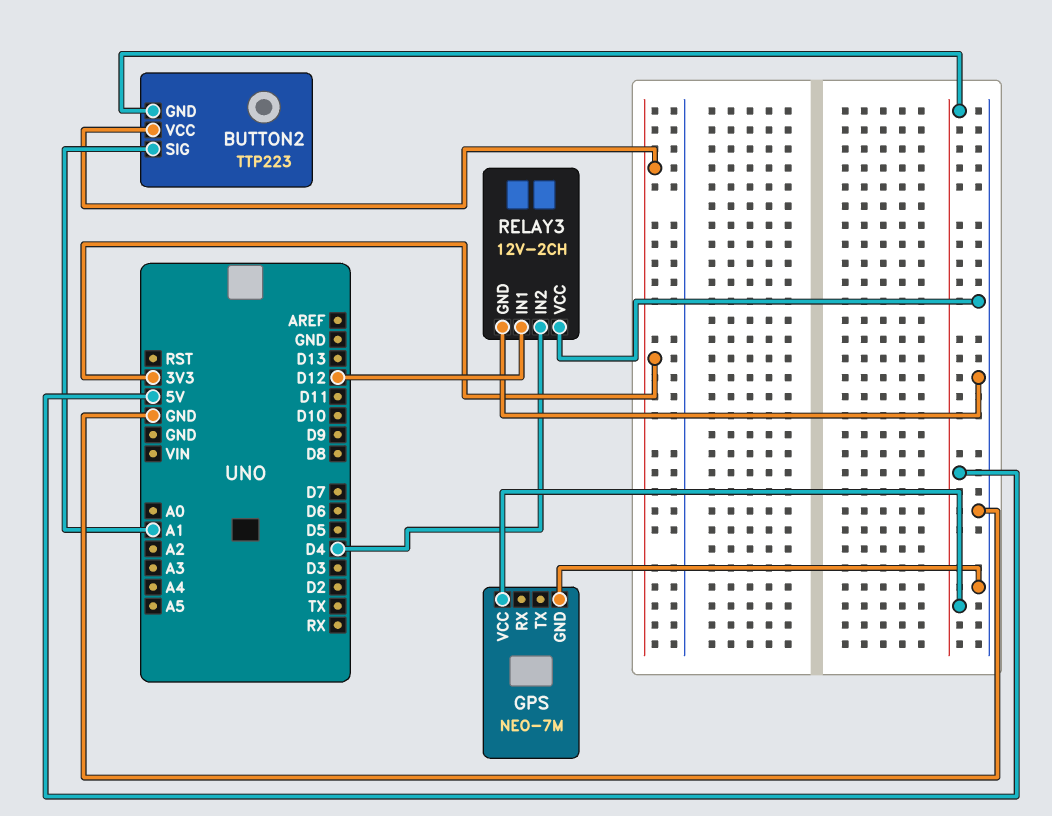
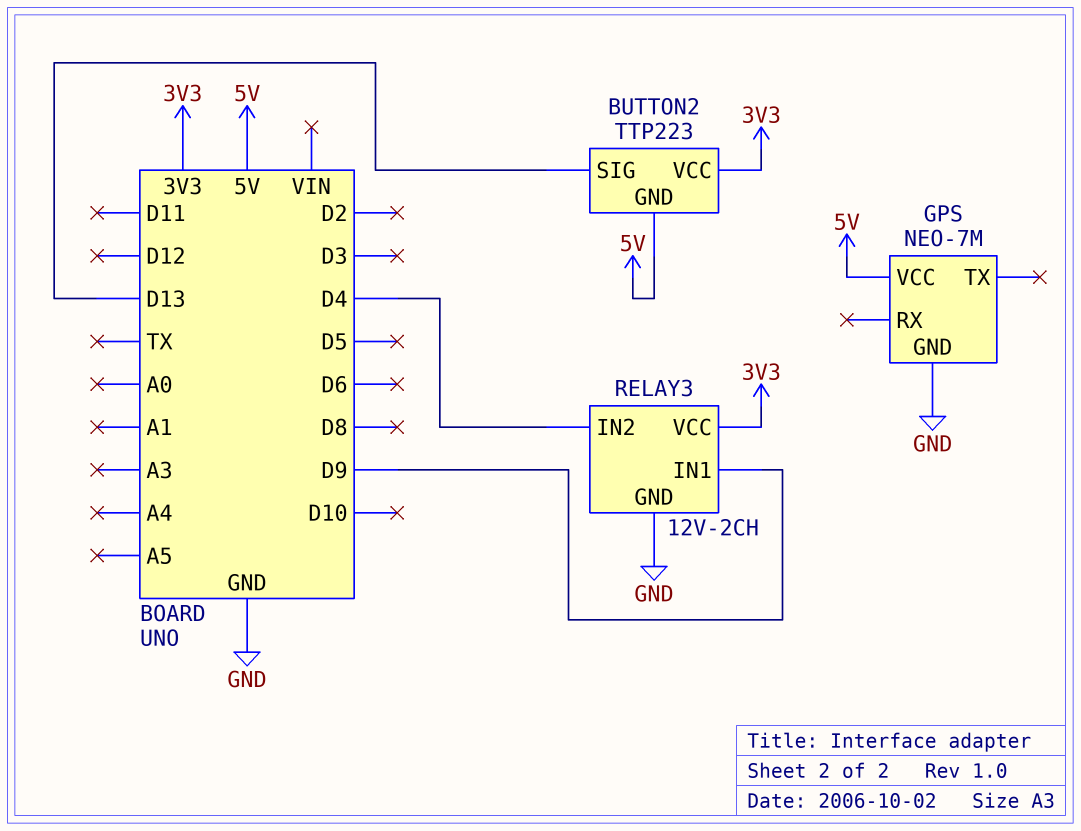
BUTTON2 pin SIG: A1 -> D13
RELAY3 pin IN1: D12 -> D9
RELAY3 pin VCC: GND -> 3V3

